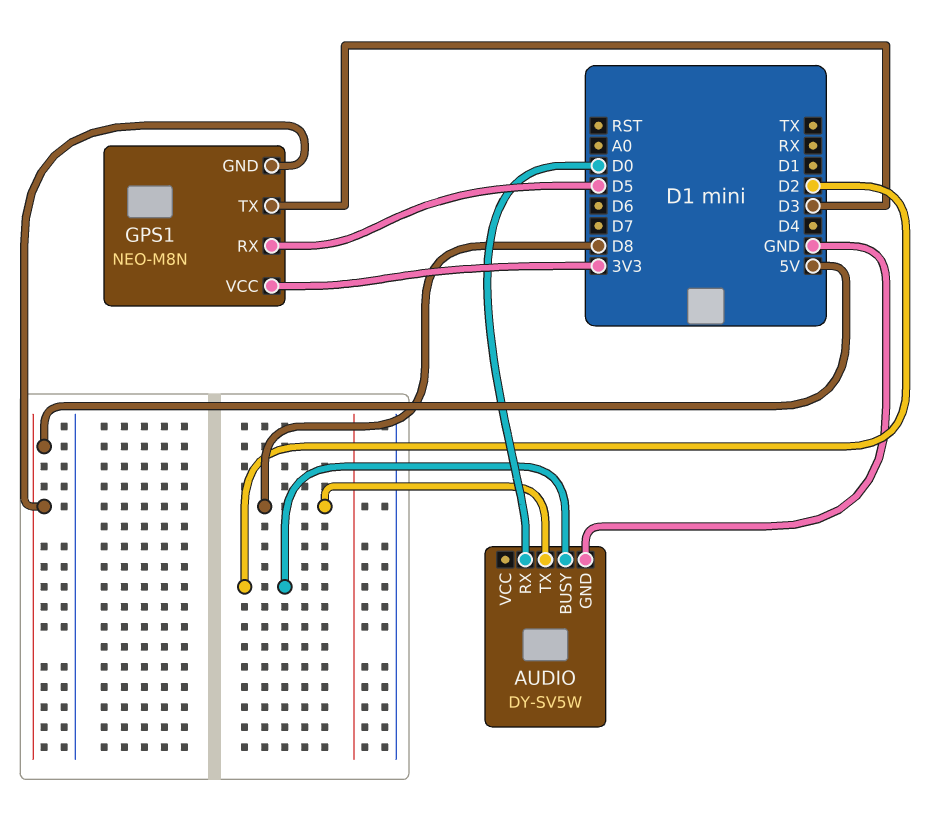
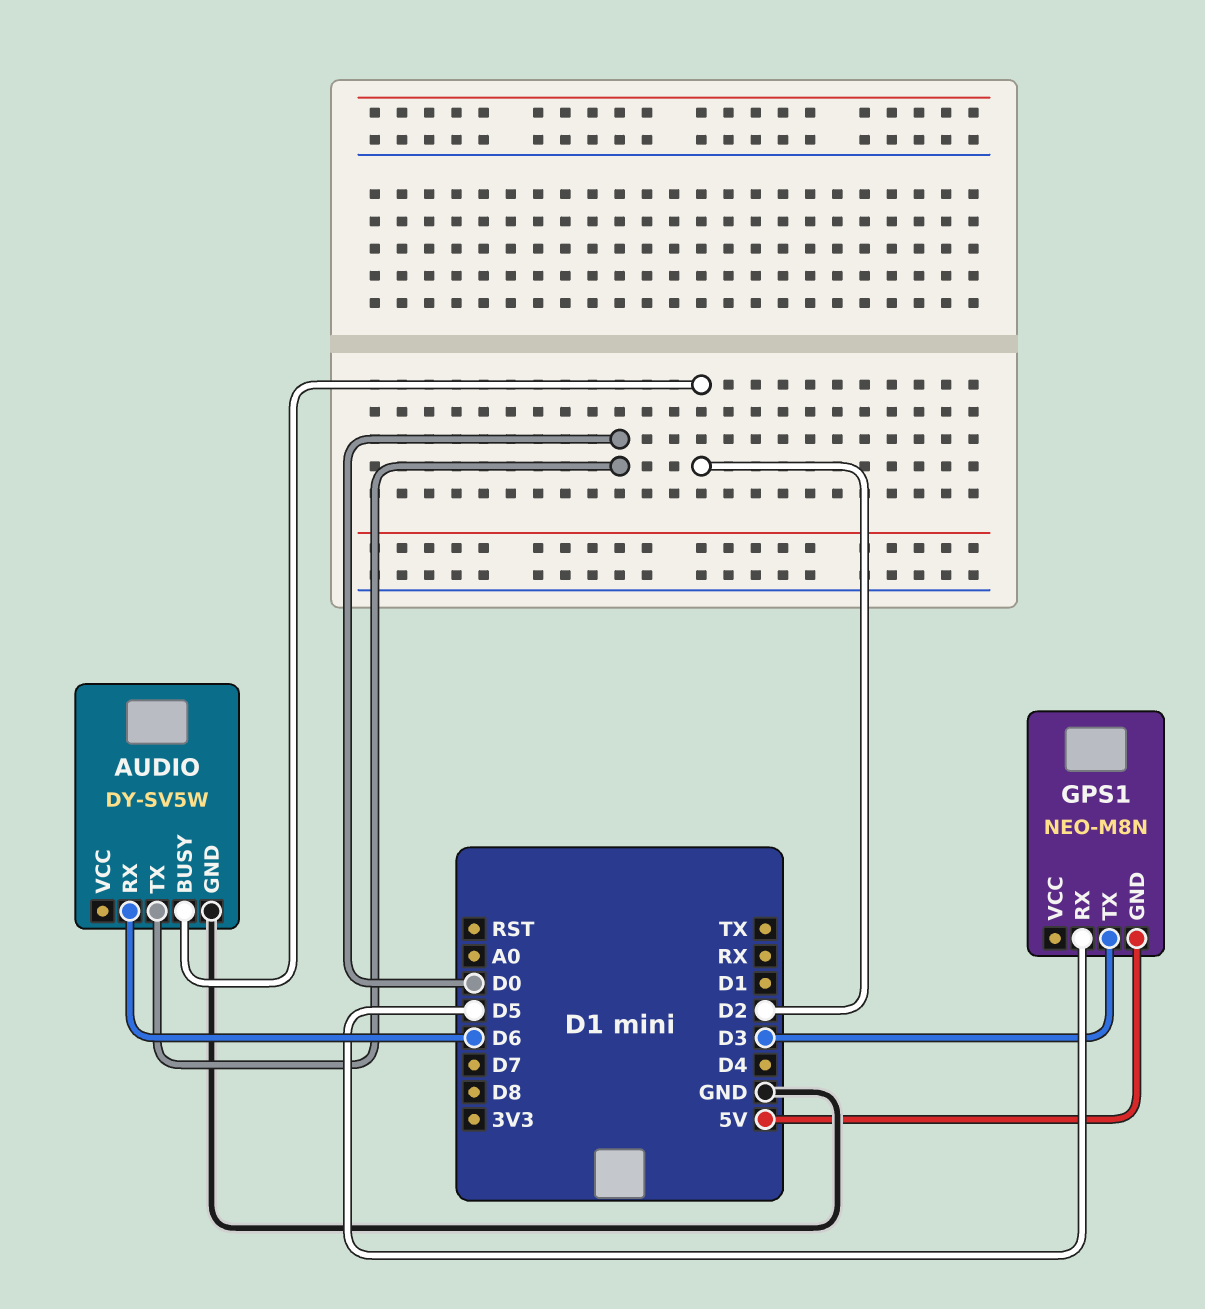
AUDIO pin RX: D0 -> D6
AUDIO pin TX: D8 -> D0
GPS1 pin VCC: 3V3 -> none

